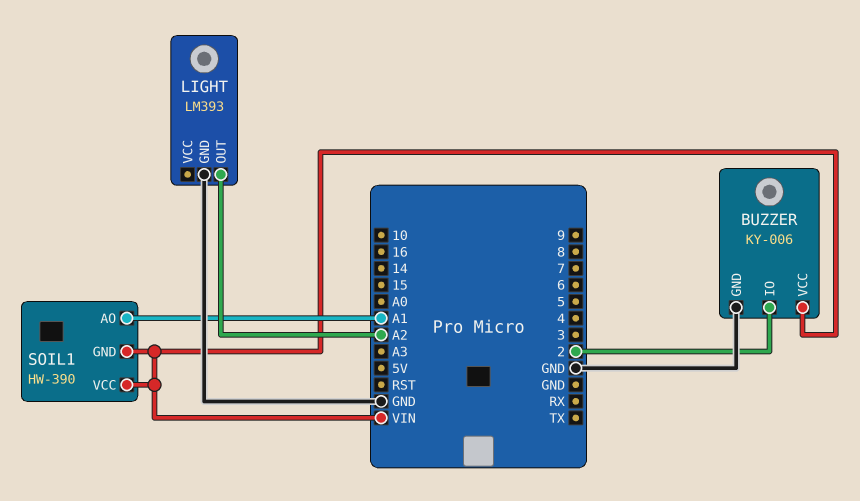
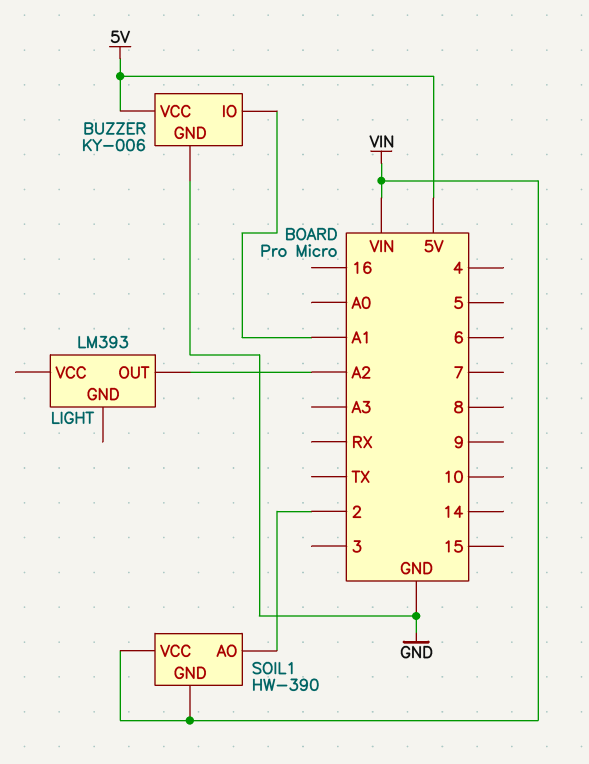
BUZZER pin IO: 2 -> A1
BUZZER pin VCC: VIN -> 5V
LIGHT pin GND: GND -> none
SOIL1 pin AO: A1 -> 2

